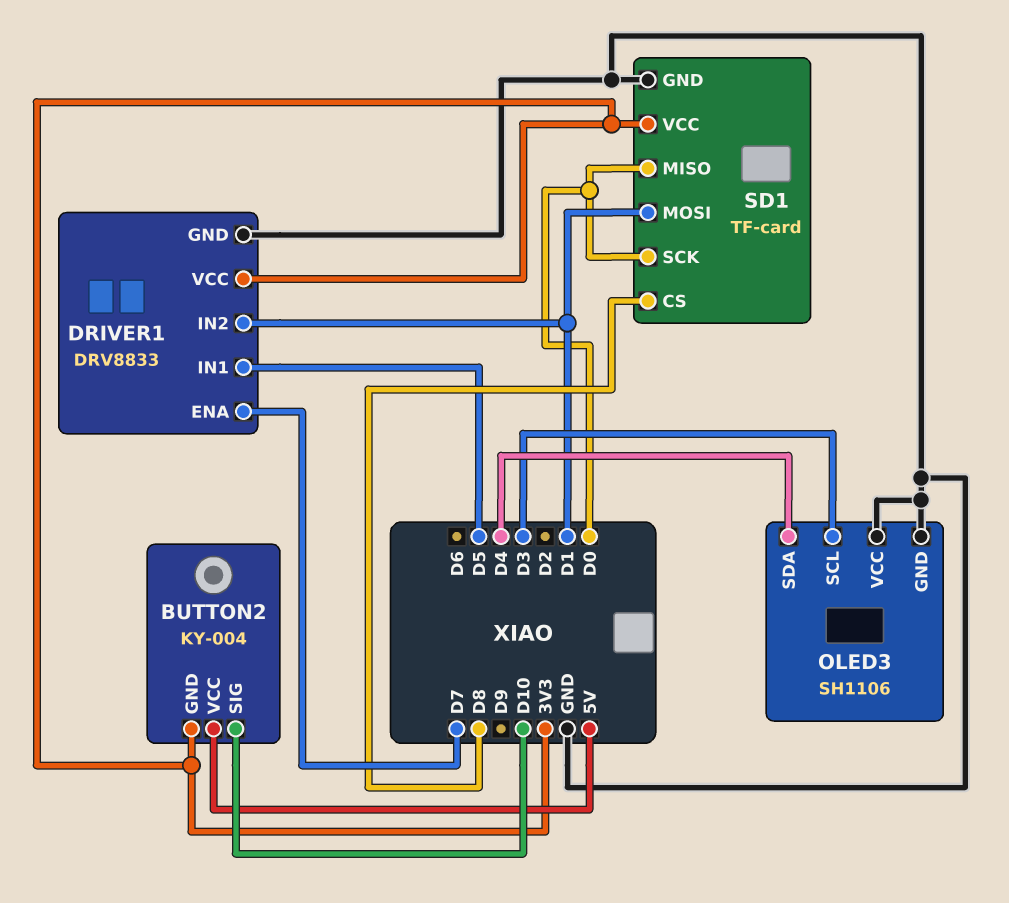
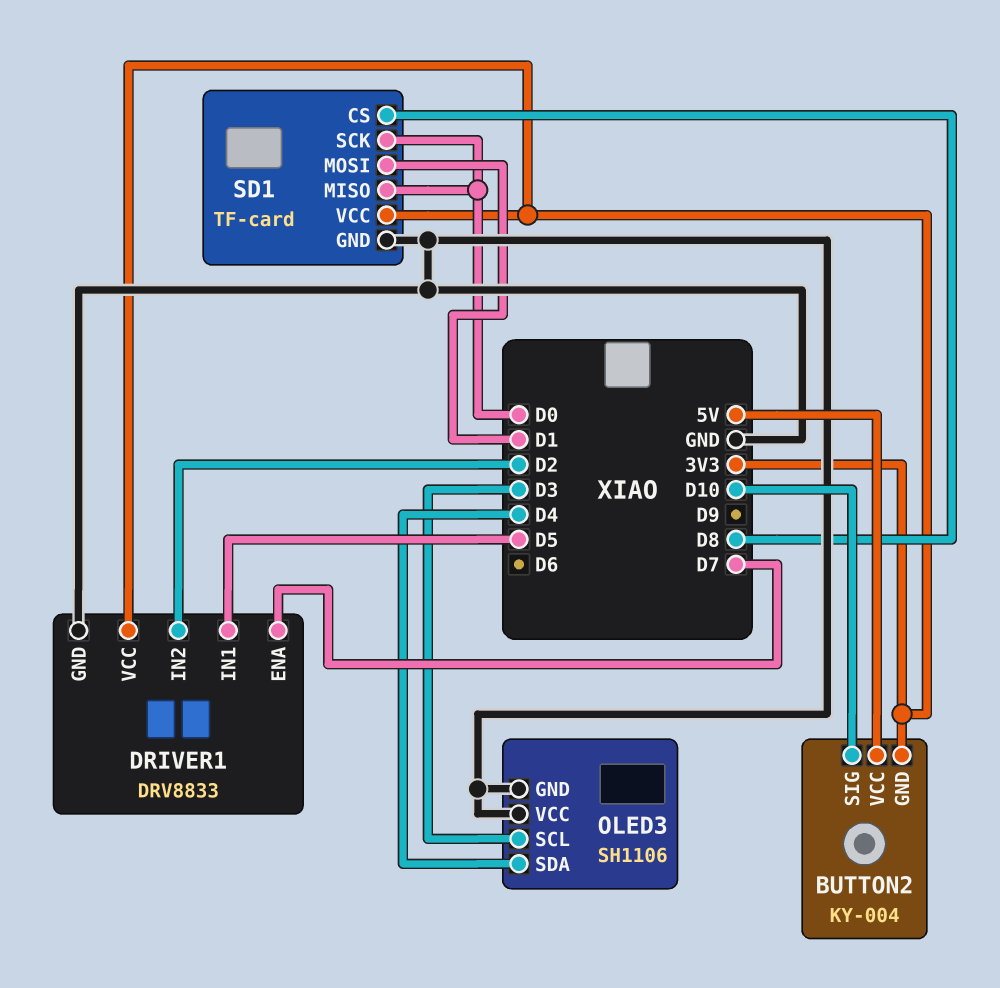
DRIVER1 pin IN2: D1 -> D2

